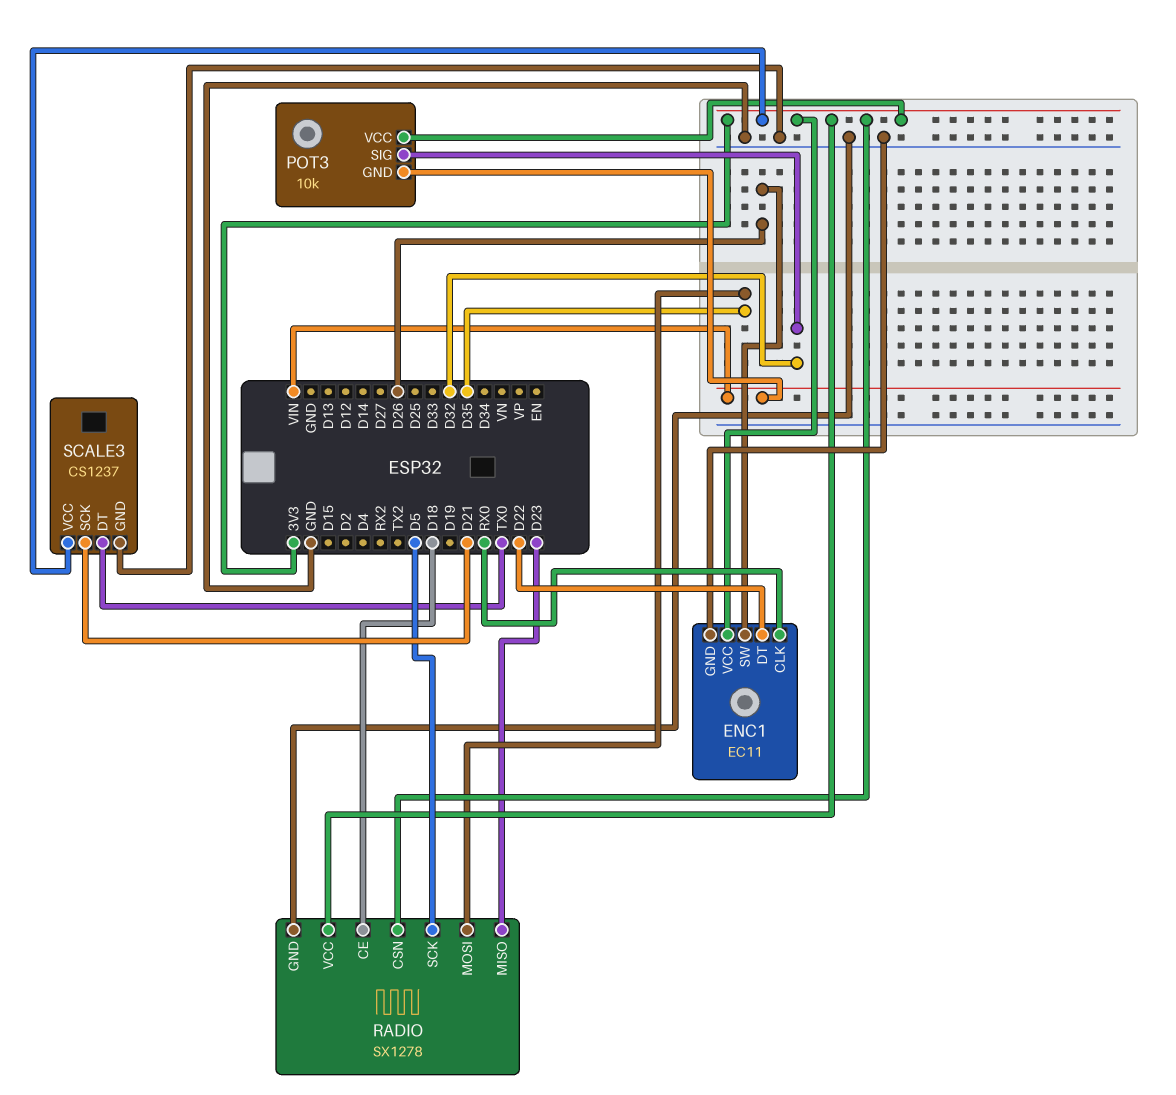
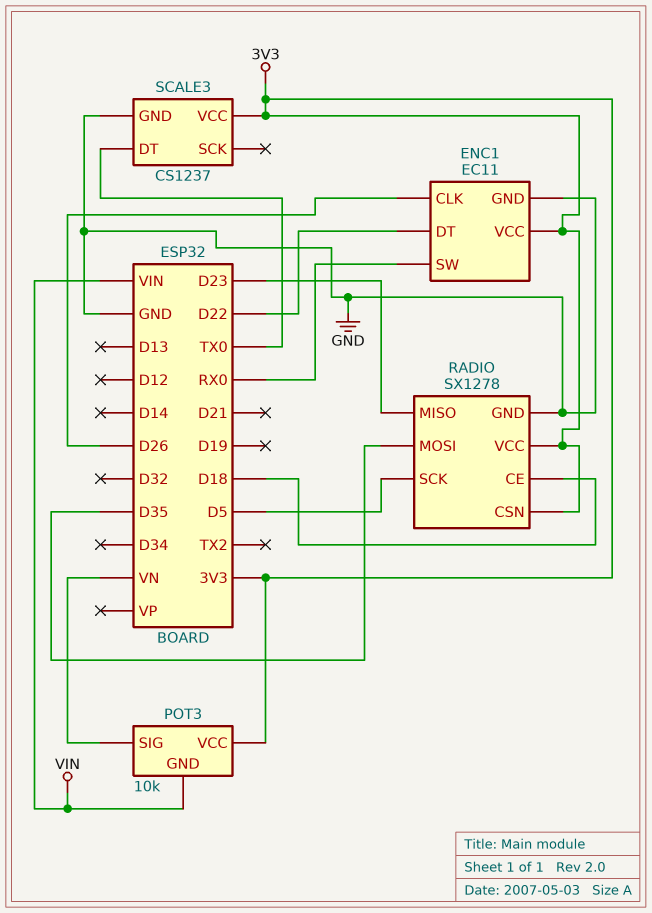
ENC1 pin CLK: RX0 -> D26
ENC1 pin SW: D26 -> RX0
POT3 pin SIG: D32 -> VN
SCALE3 pin SCK: D21 -> none

